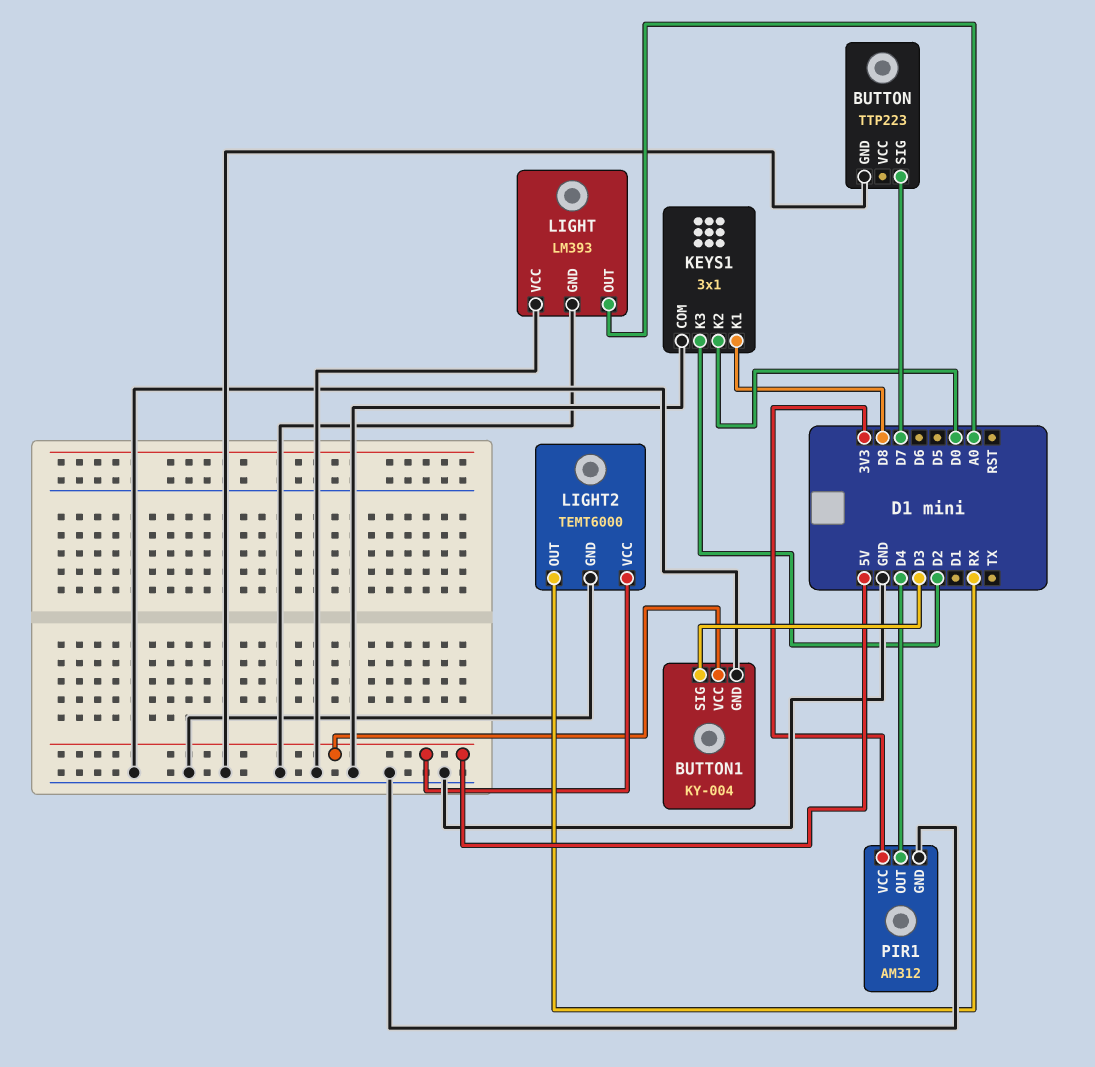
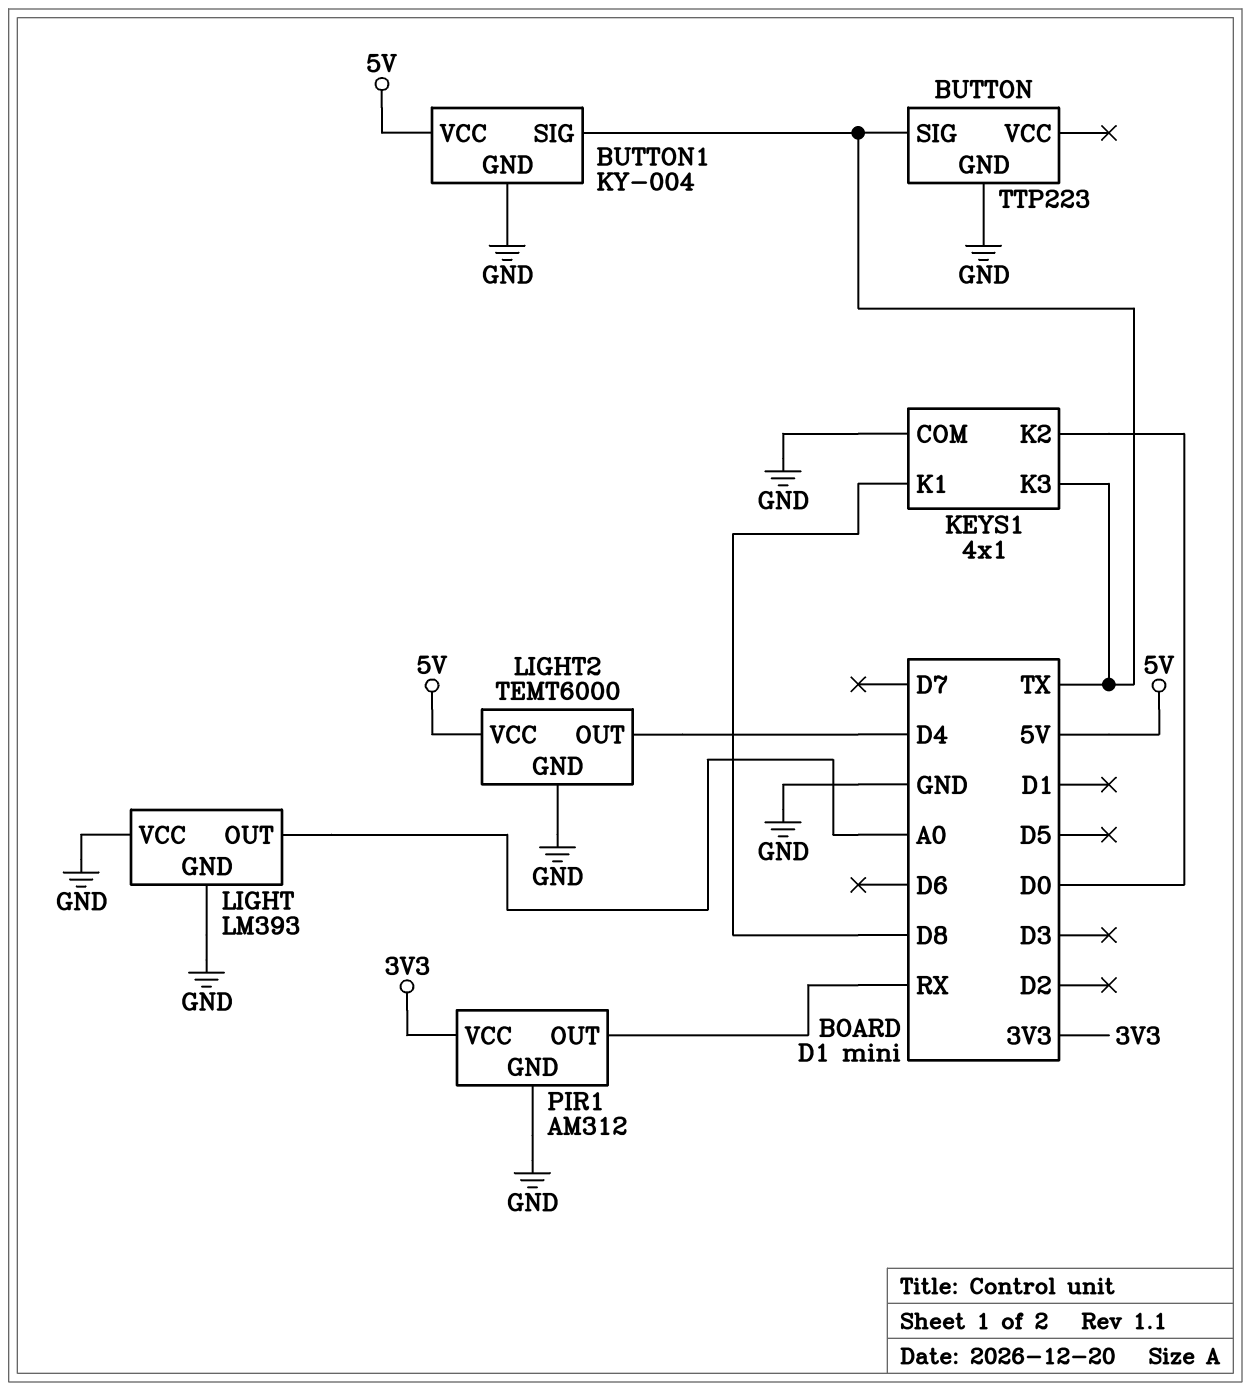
BUTTON pin SIG: D7 -> TX
BUTTON1 pin SIG: D3 -> TX
KEYS1: 3x1 -> 4x1
KEYS1 pin K3: D2 -> TX
LIGHT2 pin OUT: RX -> D4
PIR1 pin OUT: D4 -> RX

